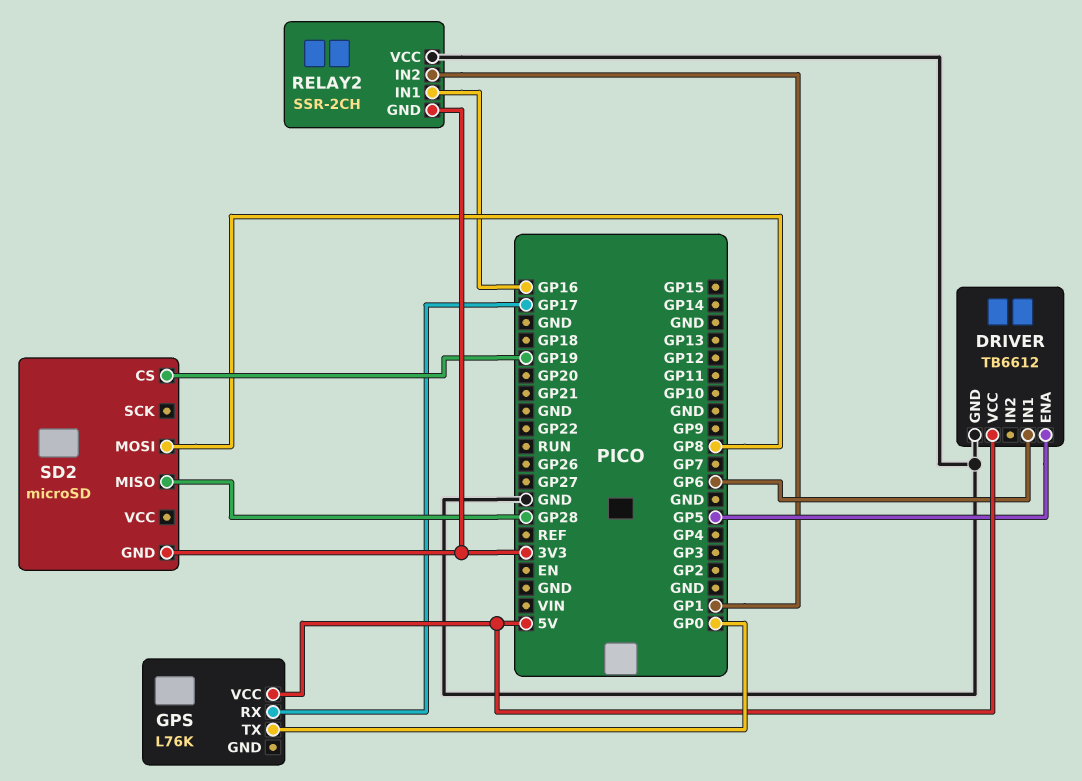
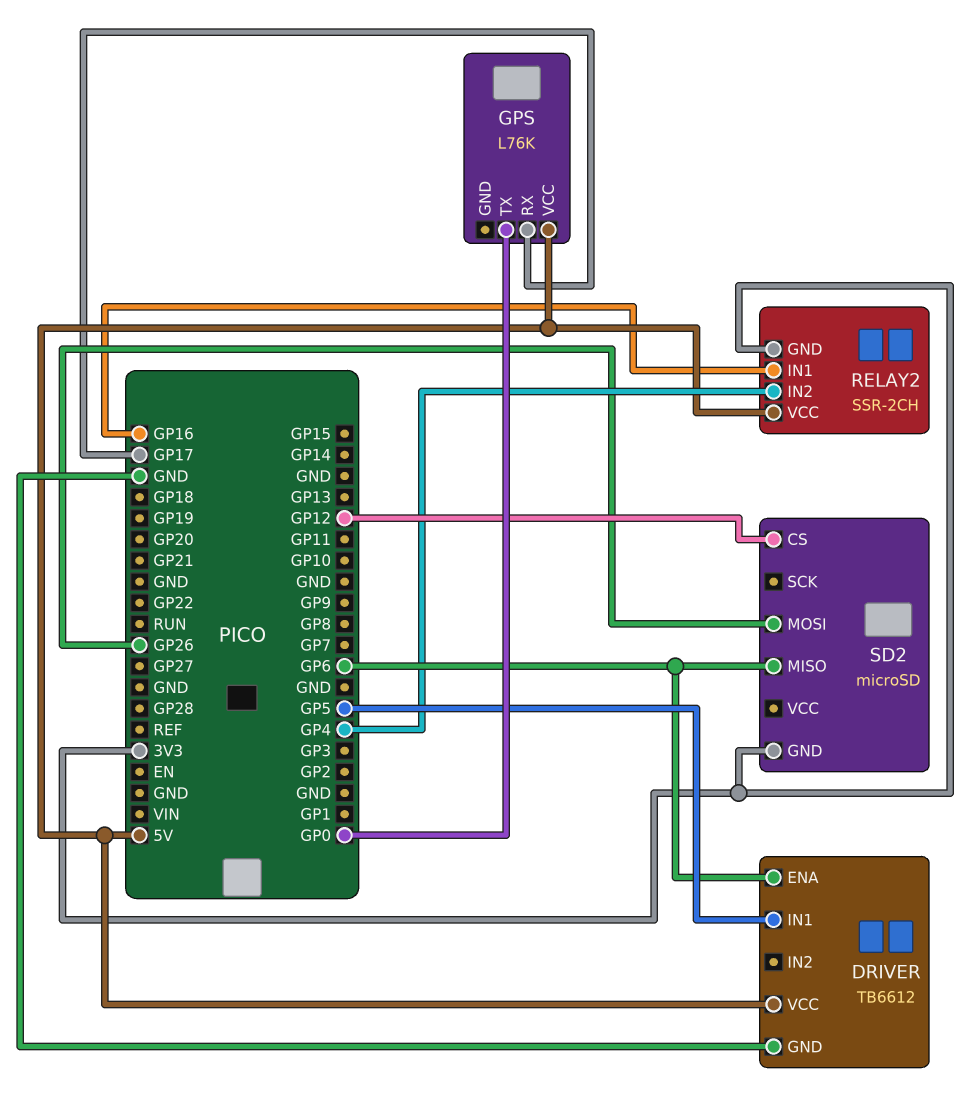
DRIVER pin ENA: GP5 -> GP6
DRIVER pin IN1: GP6 -> GP5
RELAY2 pin IN2: GP1 -> GP4
RELAY2 pin VCC: GND -> 5V
SD2 pin CS: GP19 -> GP12
SD2 pin MISO: GP28 -> GP6
SD2 pin MOSI: GP8 -> GP26

